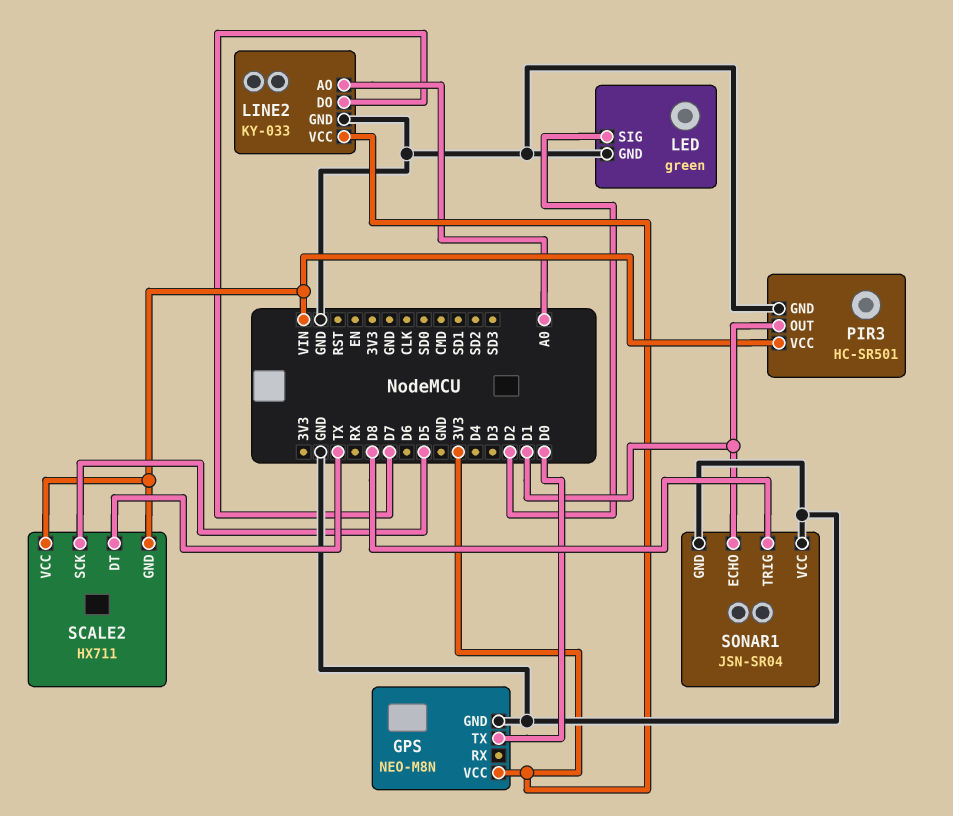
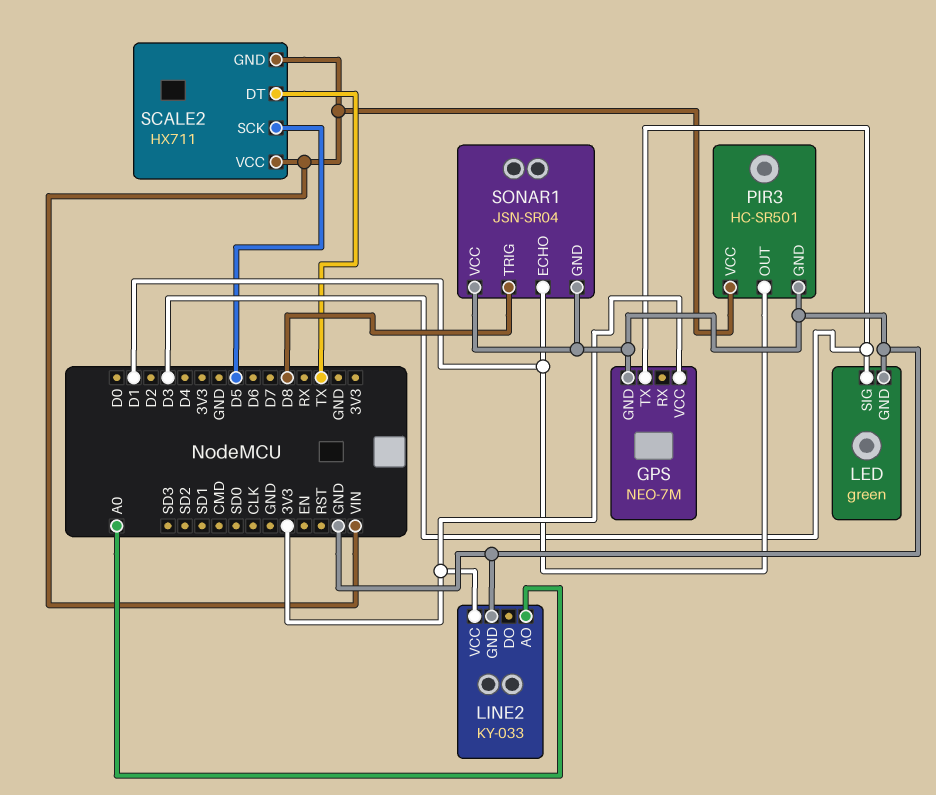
GPS: NEO-M8N -> NEO-7M
GPS pin TX: D0 -> D3
LED pin SIG: D2 -> D3
LINE2 pin DO: D7 -> none

